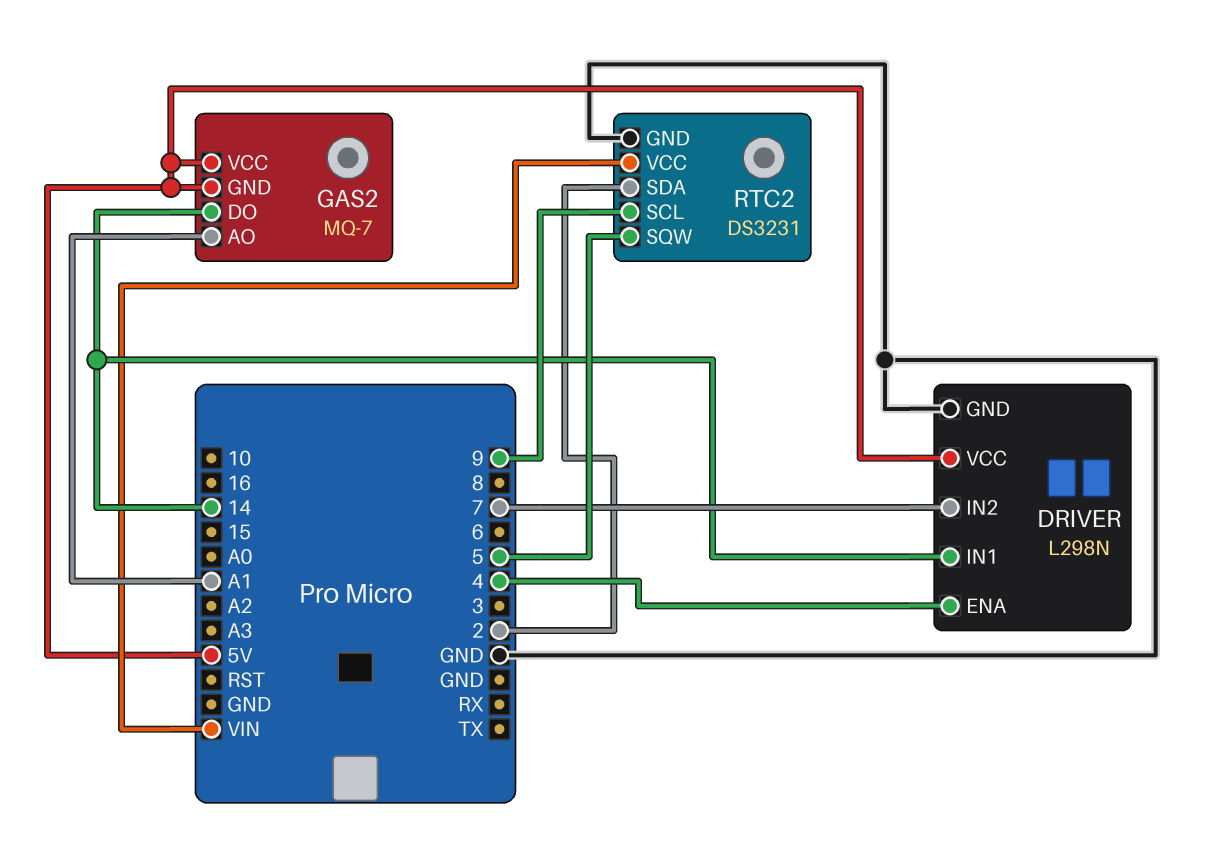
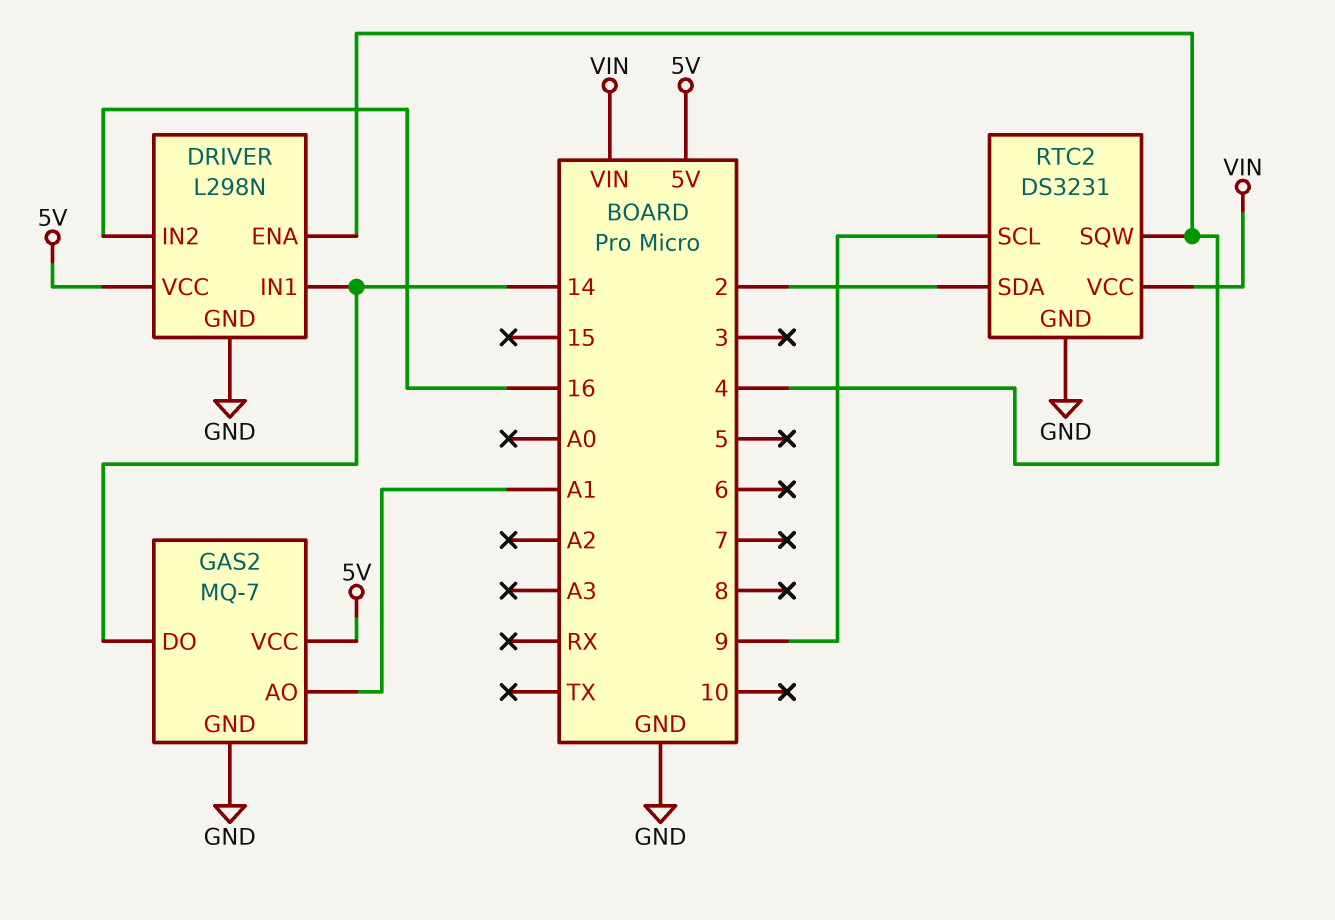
DRIVER pin IN2: 7 -> 16
GAS2 pin GND: 5V -> GND
RTC2 pin SQW: 5 -> 4

